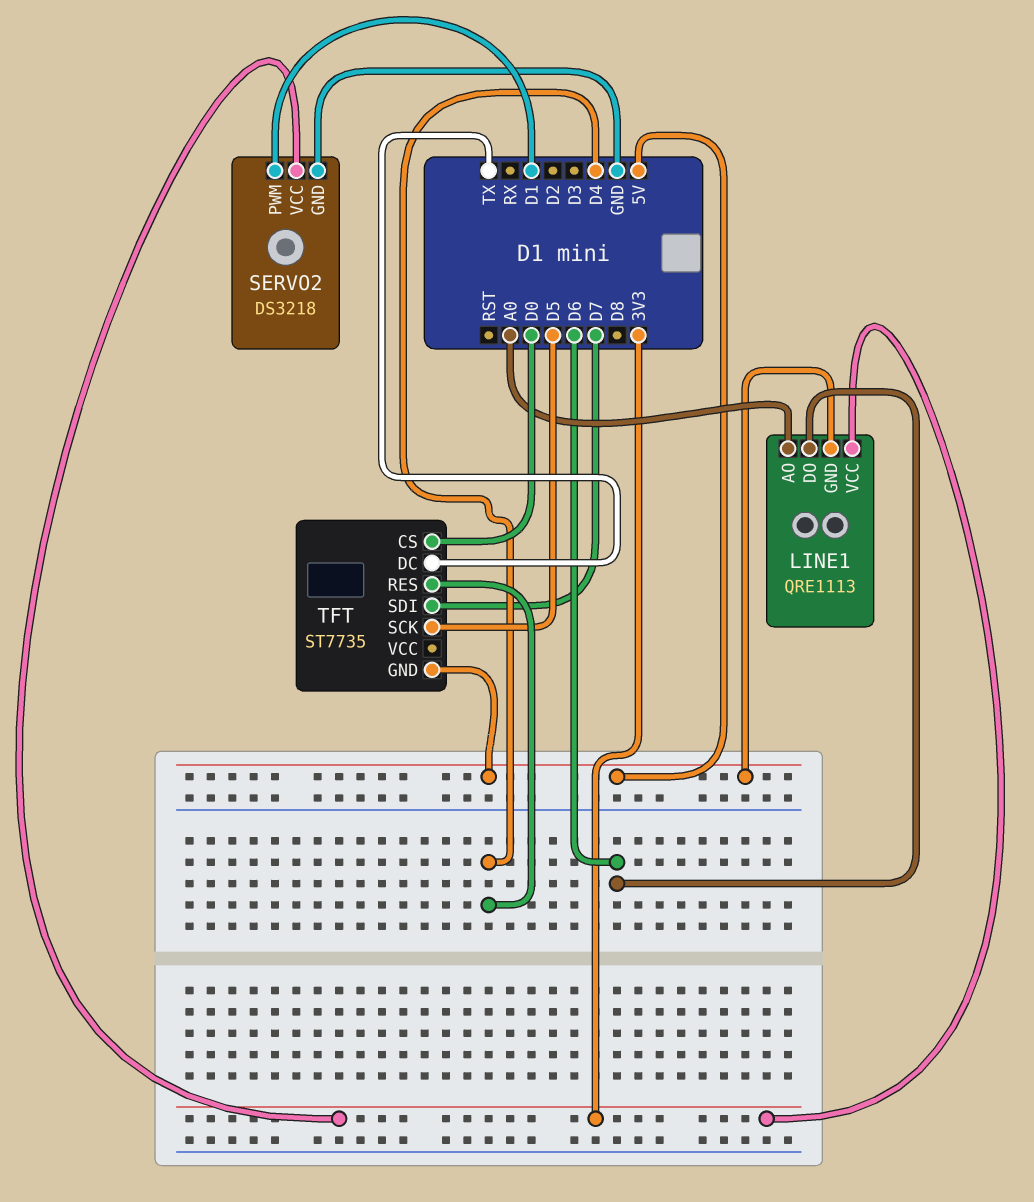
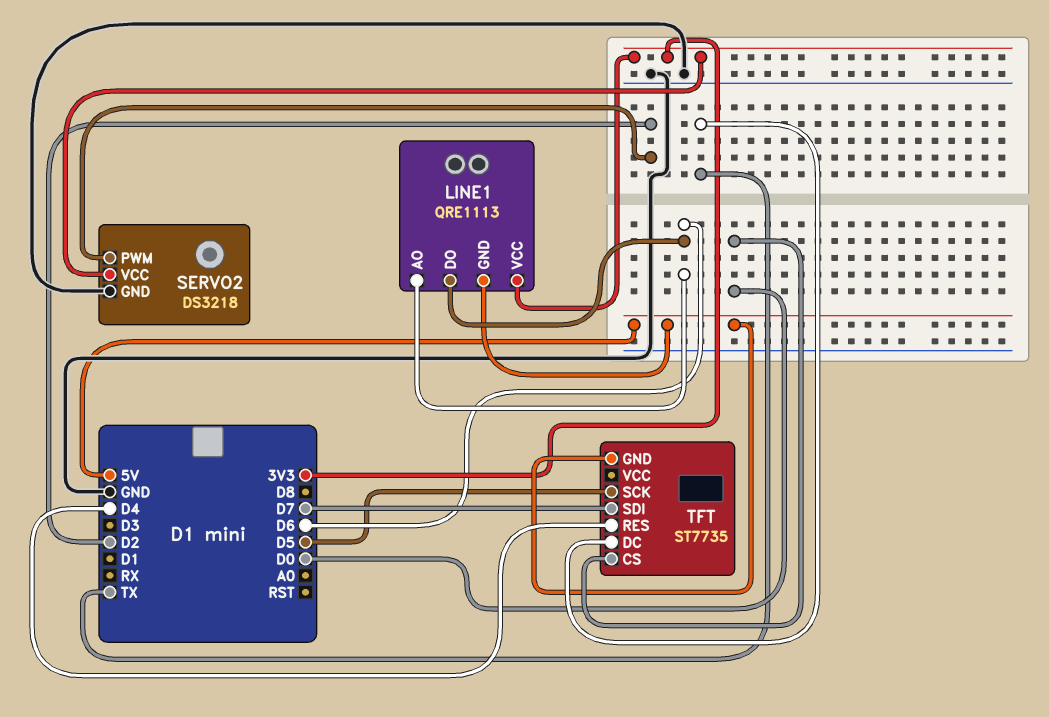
LINE1 pin AO: A0 -> D6
SERVO2 pin PWM: D1 -> D2

